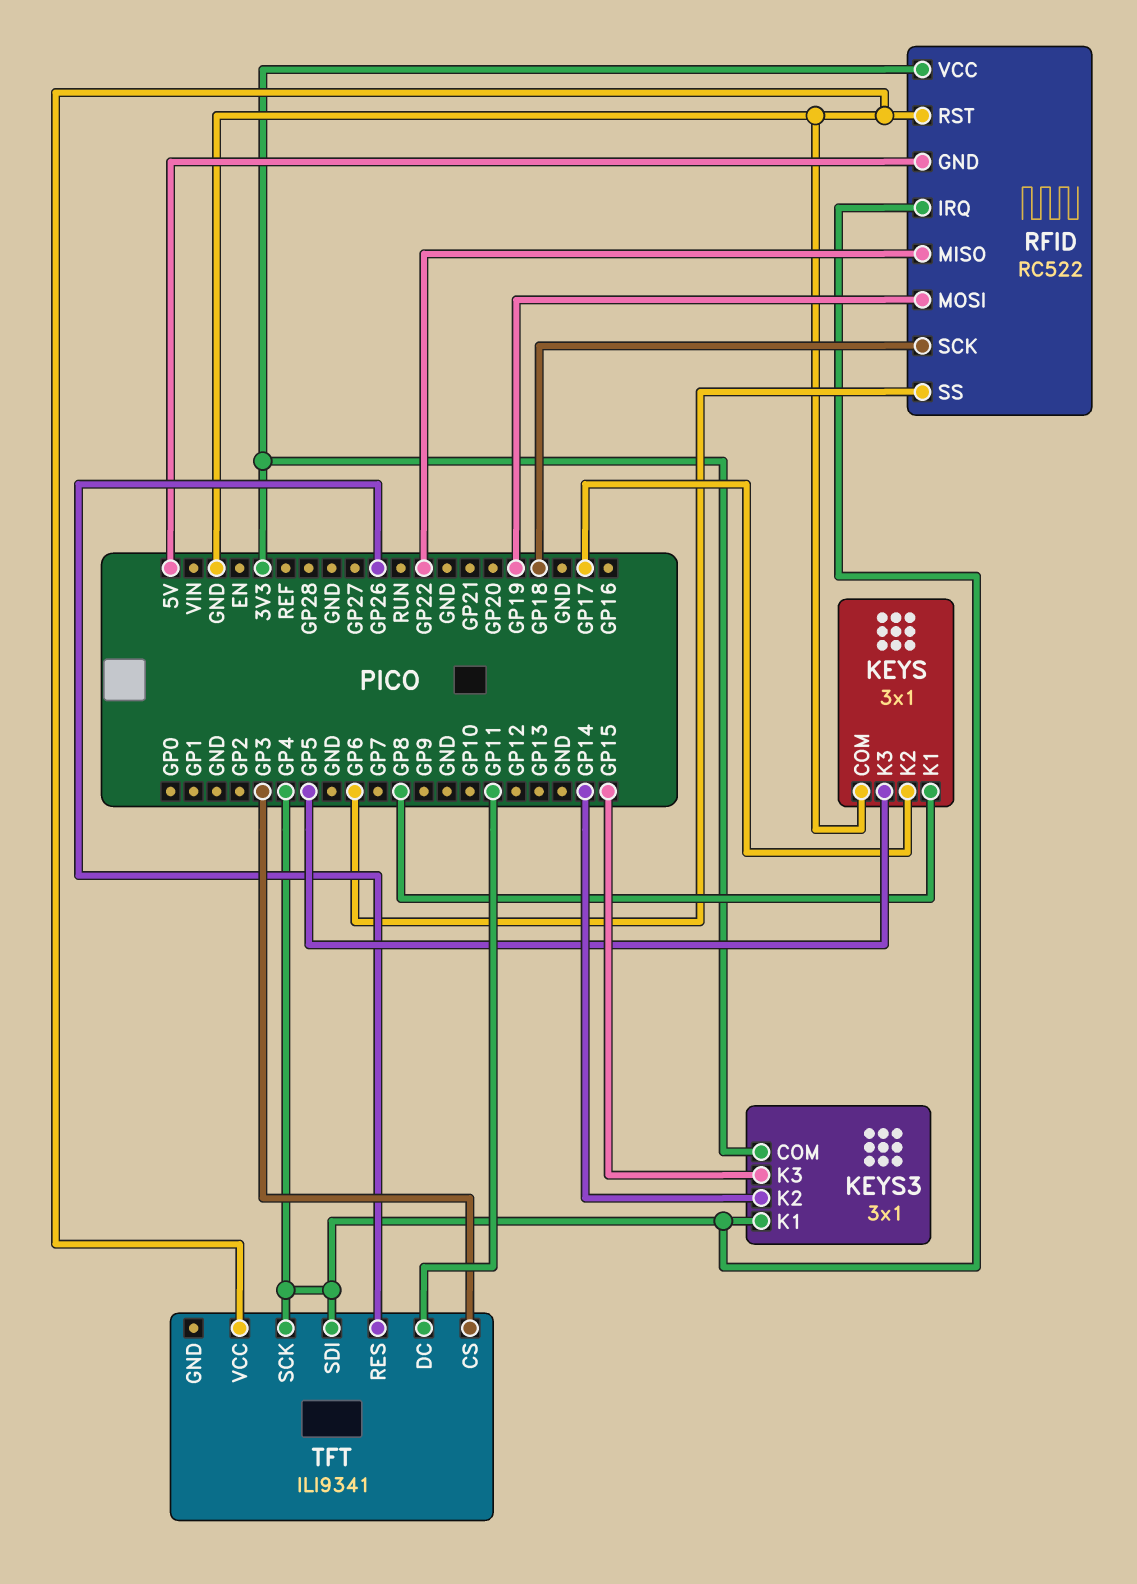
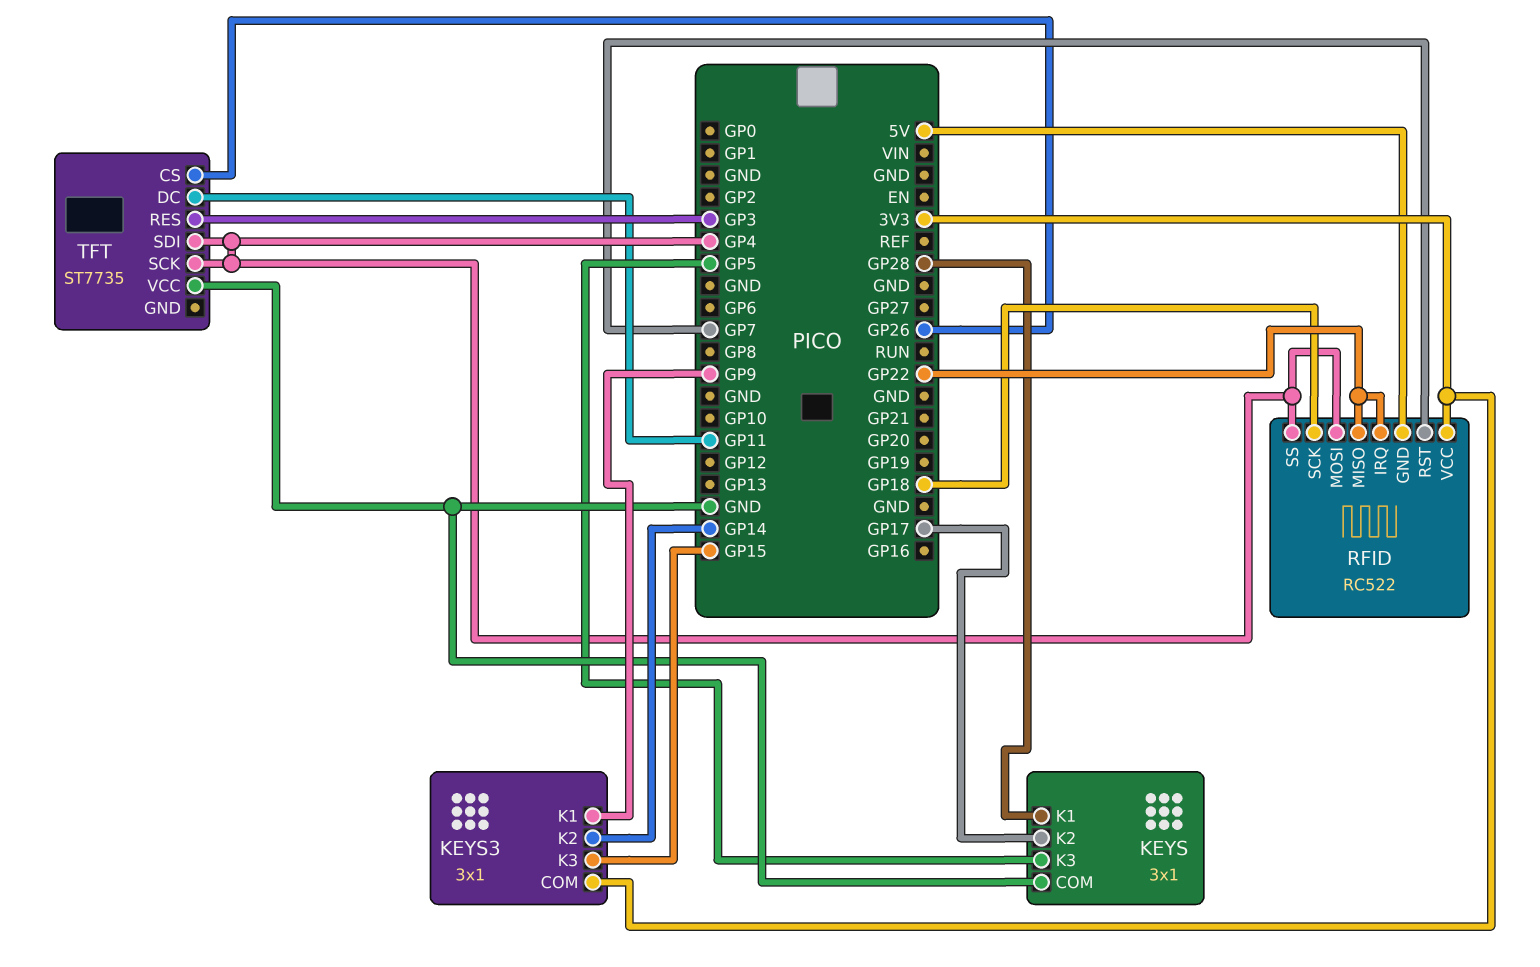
KEYS pin K1: GP8 -> GP28
KEYS3 pin K1: GP4 -> GP9
RFID pin IRQ: GP4 -> GP22
RFID pin MOSI: GP19 -> GP4
RFID pin RST: GND -> GP7
RFID pin SS: GP6 -> GP4
TFT: ILI9341 -> ST7735
TFT pin CS: GP3 -> GP26
TFT pin RES: GP26 -> GP3

